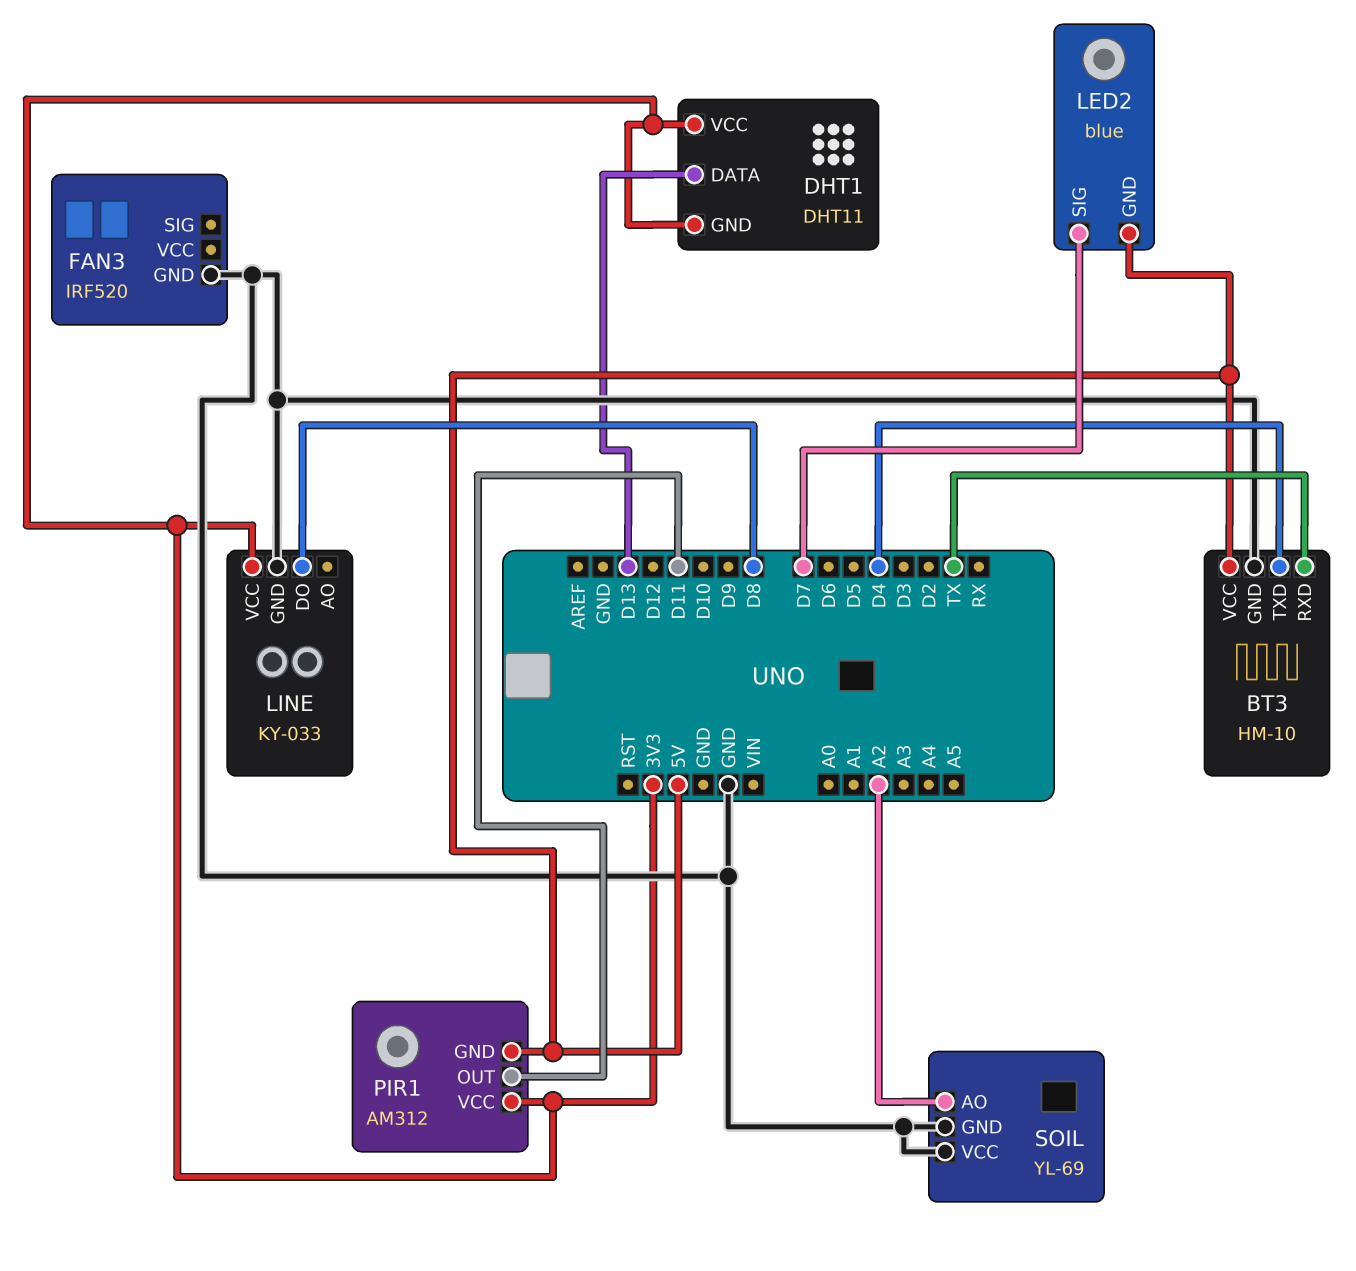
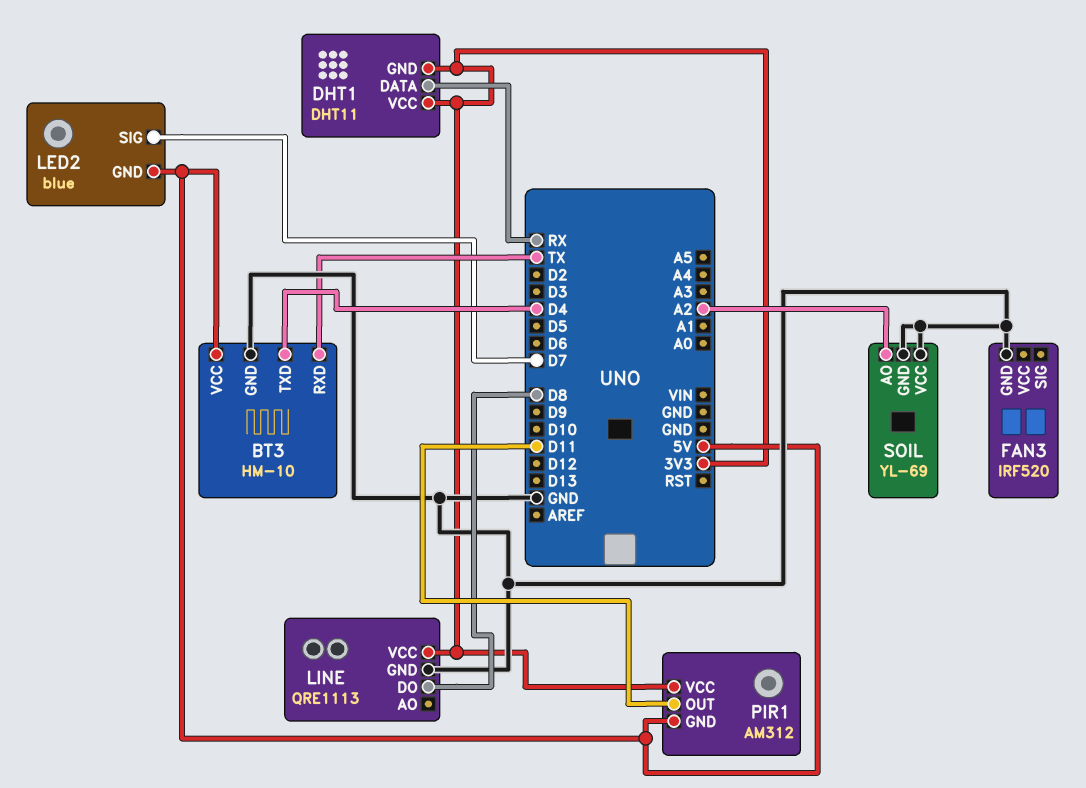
DHT1 pin DATA: D13 -> RX
LINE: KY-033 -> QRE1113

